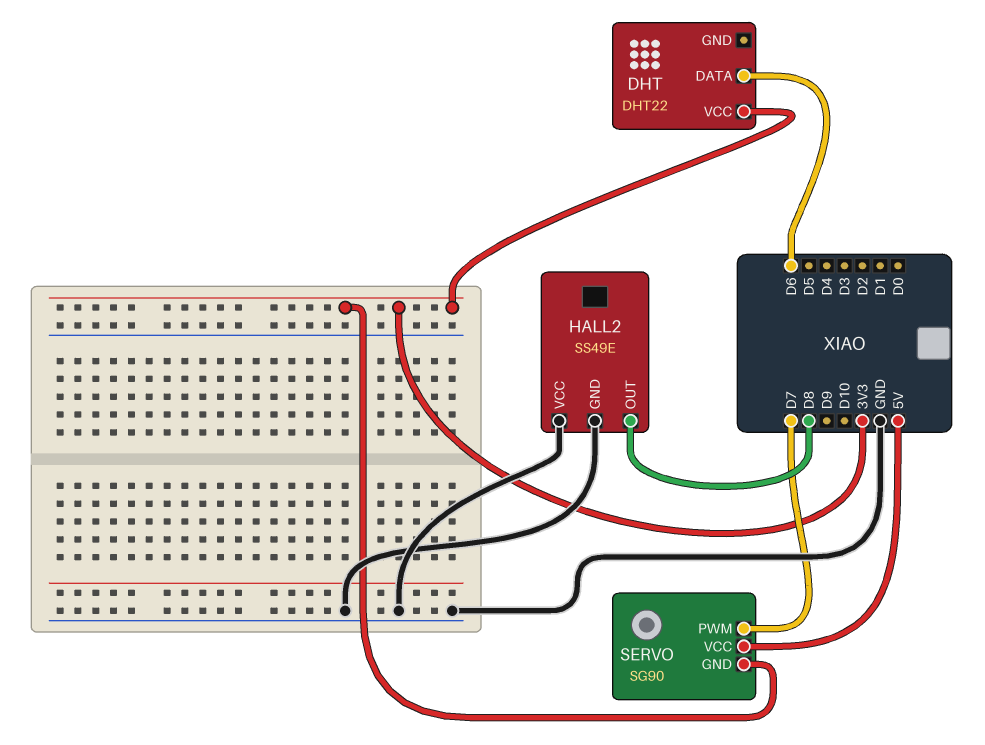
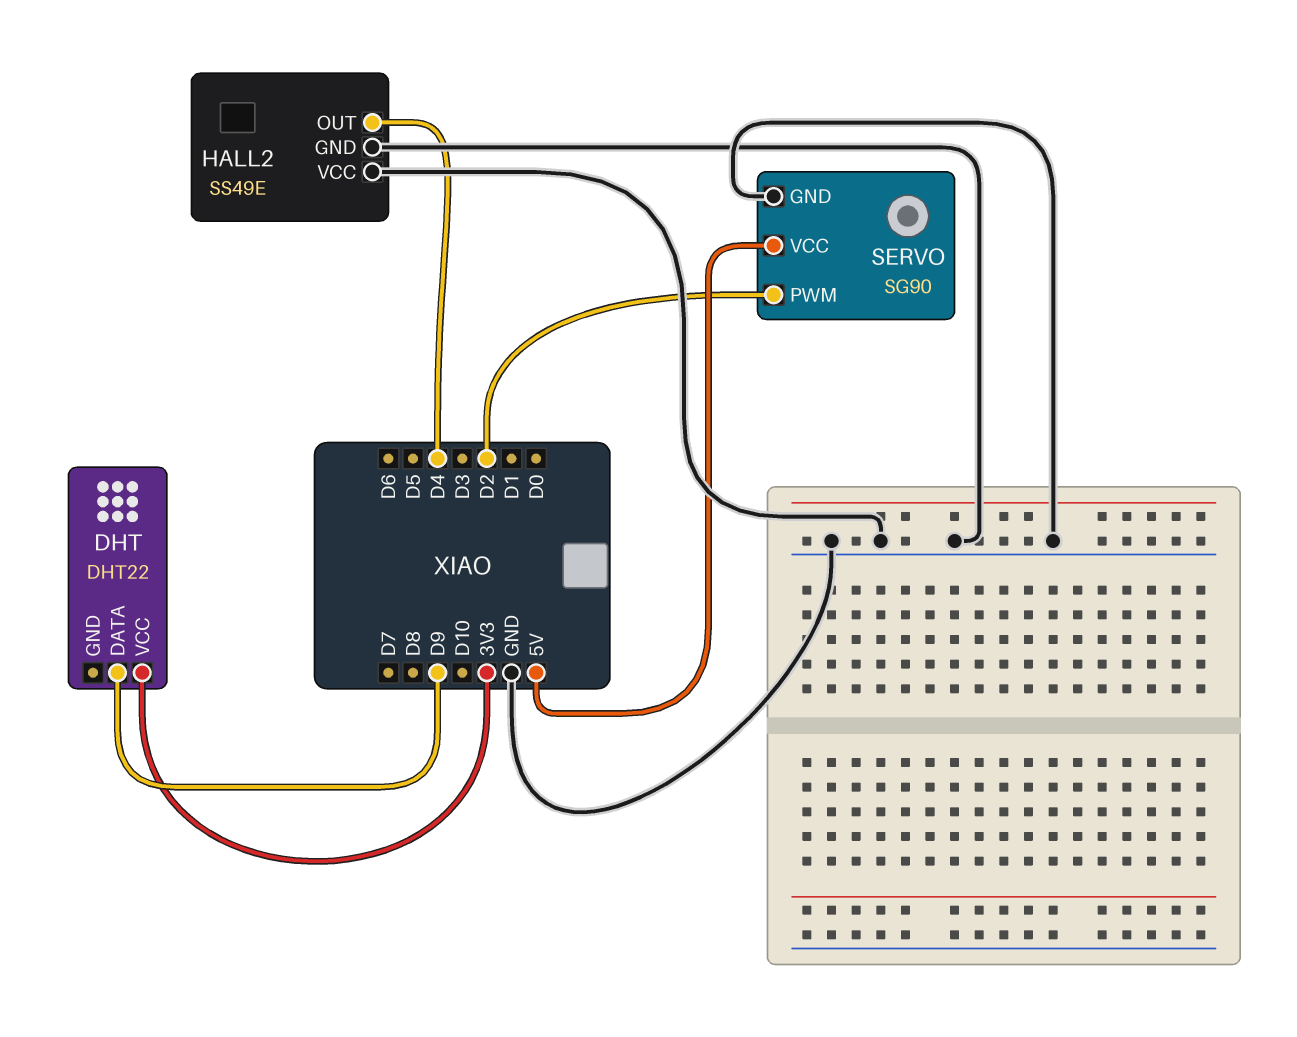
DHT pin DATA: D6 -> D9
HALL2 pin OUT: D8 -> D4
SERVO pin GND: 3V3 -> GND
SERVO pin PWM: D7 -> D2

